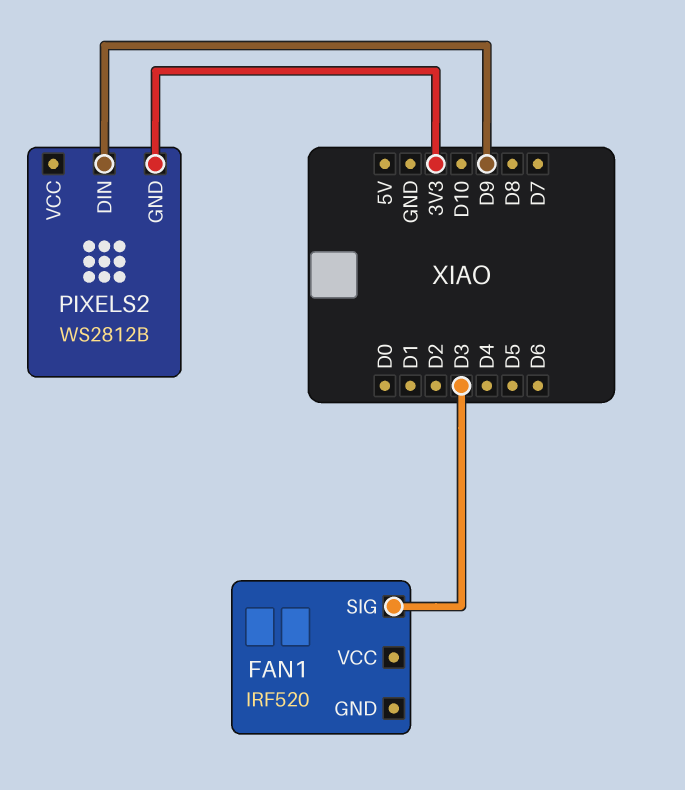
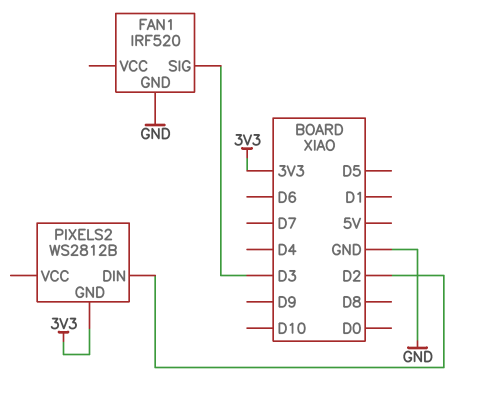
FAN1 pin GND: none -> GND
PIXELS2 pin DIN: D9 -> D2

